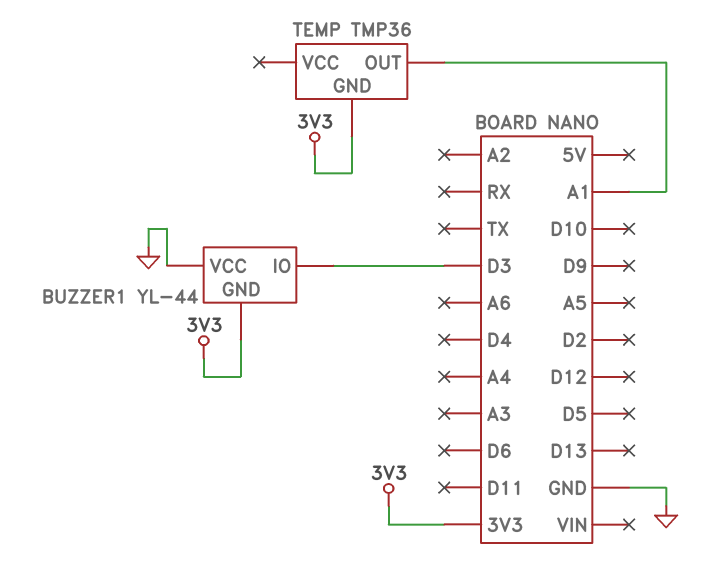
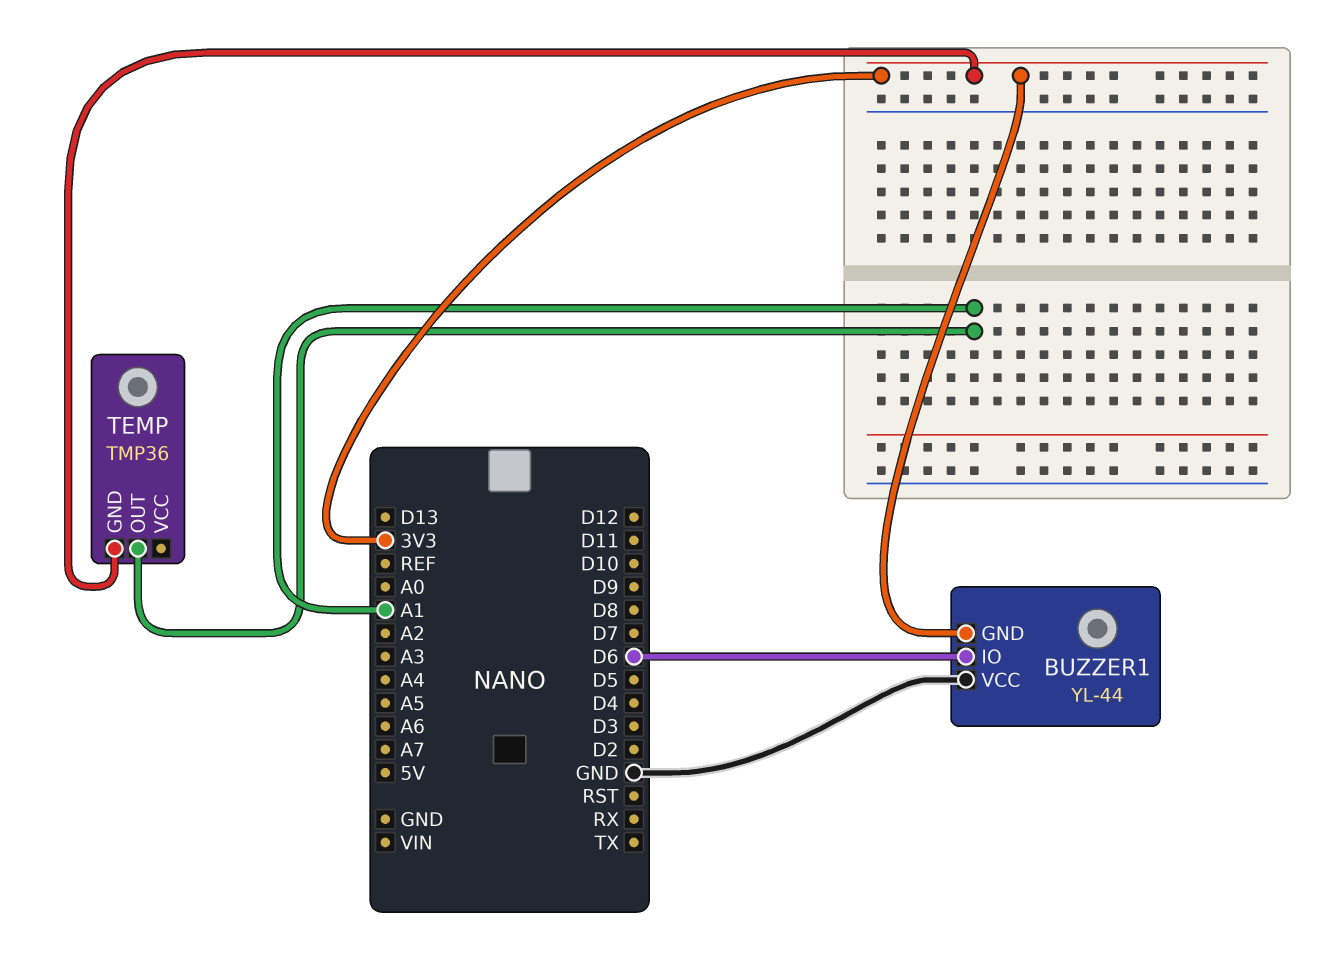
BUZZER1 pin IO: D3 -> D6

